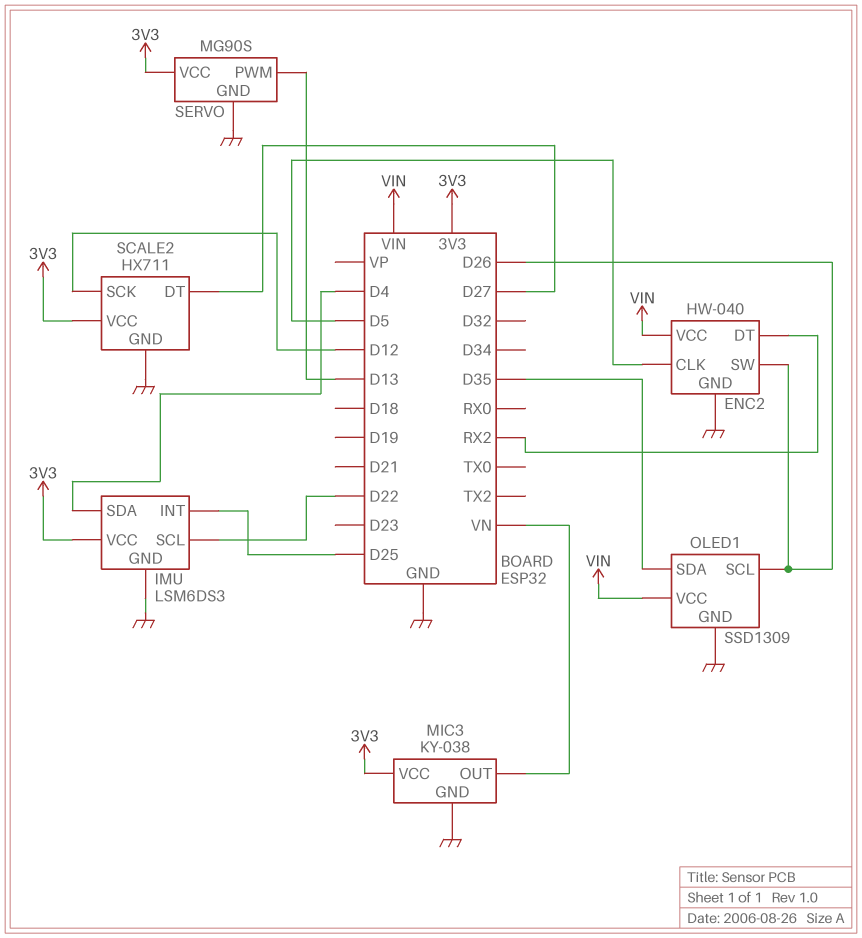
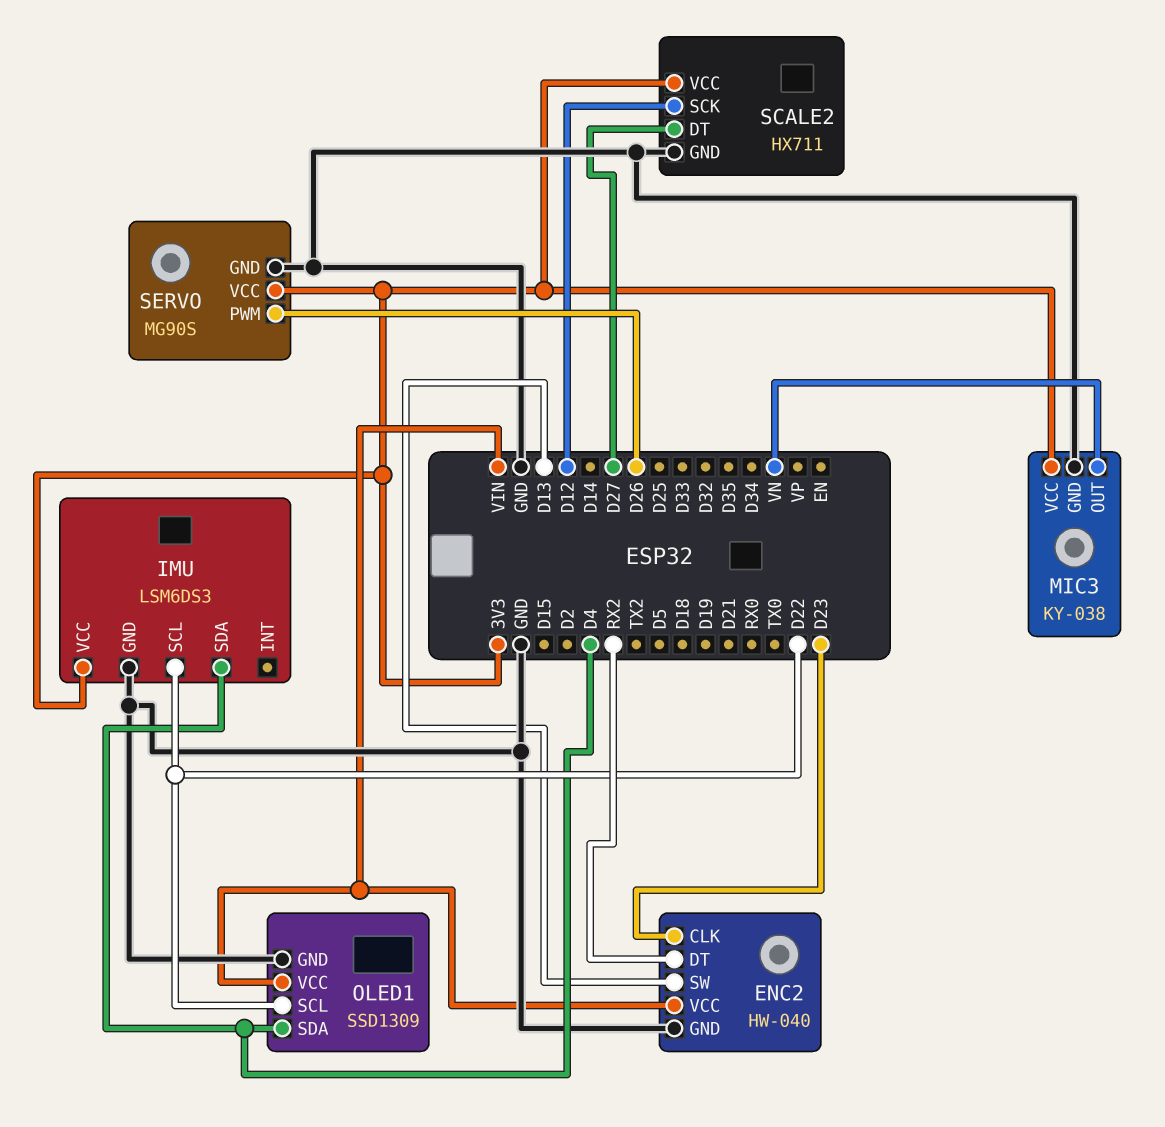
ENC2 pin CLK: D5 -> D23
ENC2 pin SW: D26 -> D13
IMU pin INT: D25 -> none
OLED1 pin SCL: D26 -> D22
OLED1 pin SDA: D35 -> D4
SERVO pin PWM: D13 -> D26

